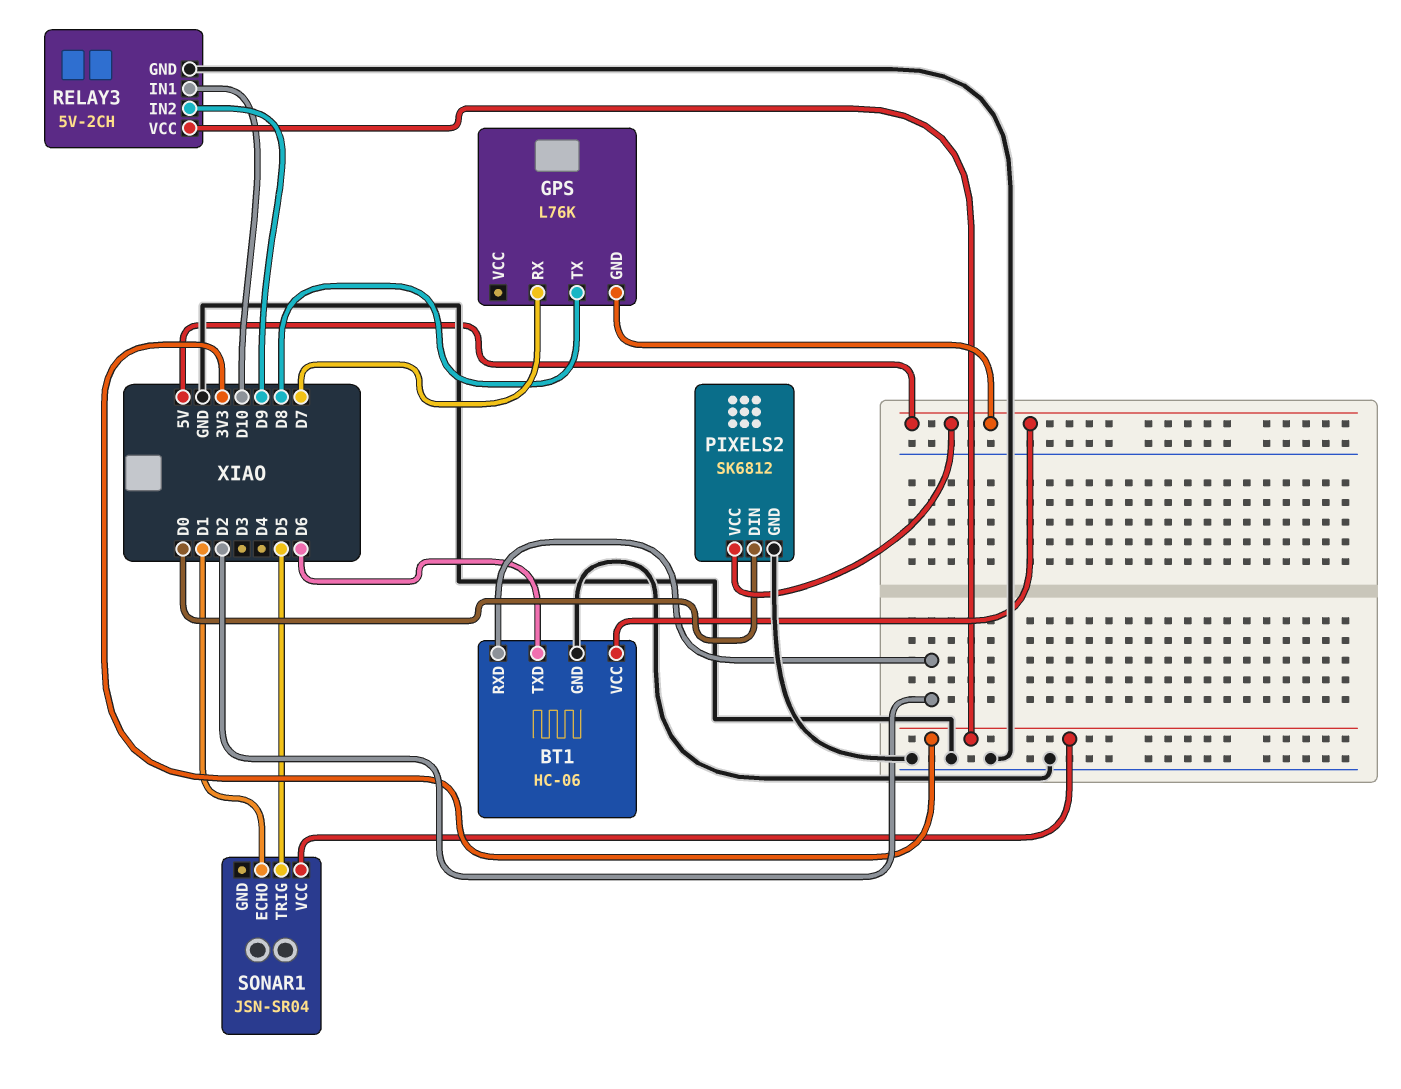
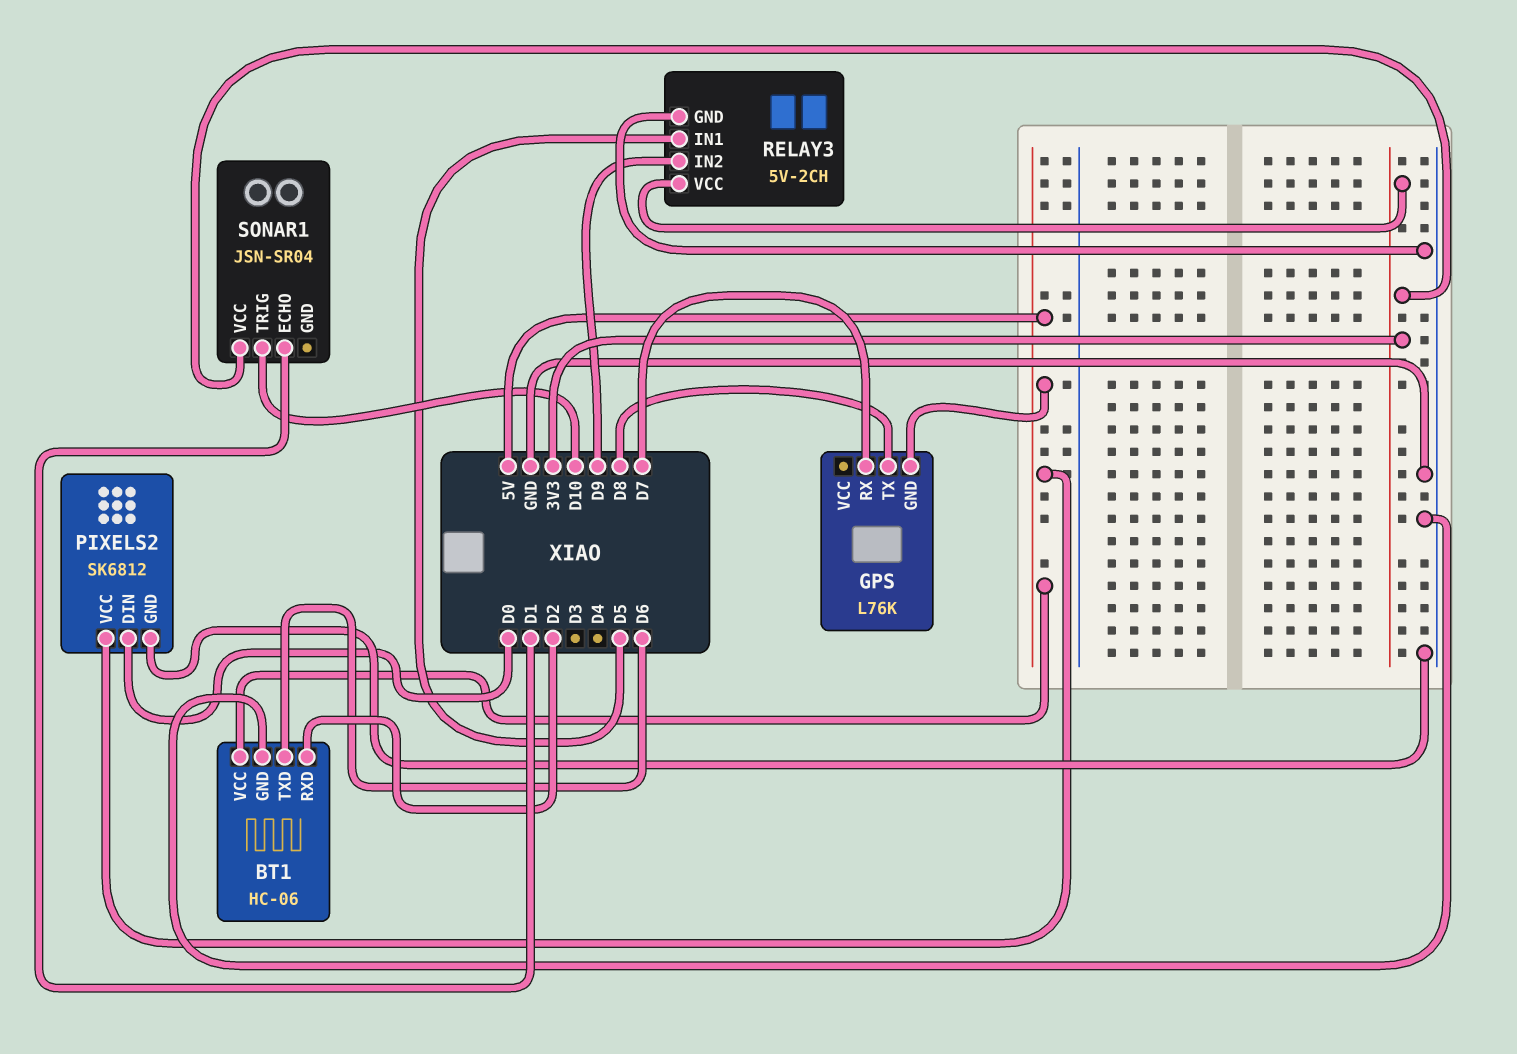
RELAY3 pin IN1: D10 -> D5
SONAR1 pin TRIG: D5 -> D10

